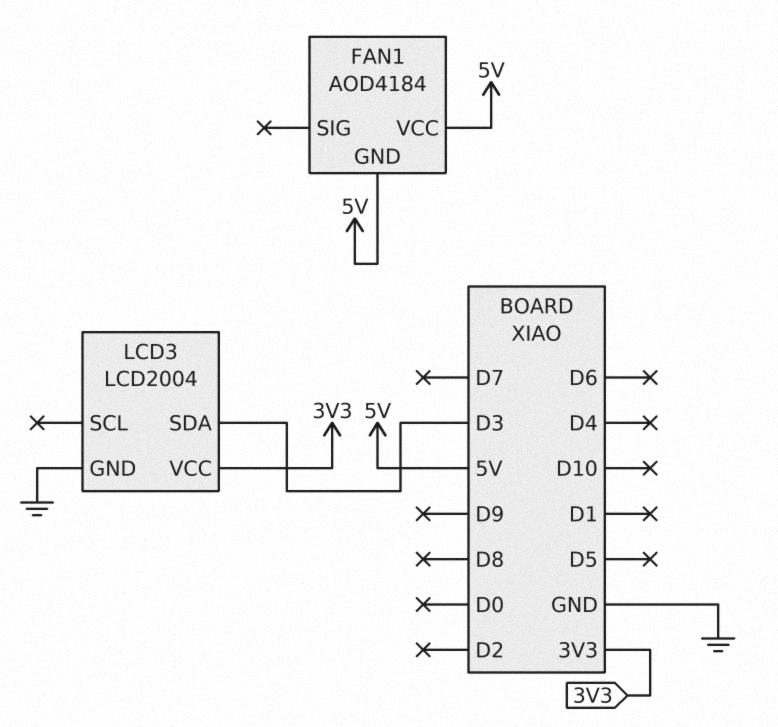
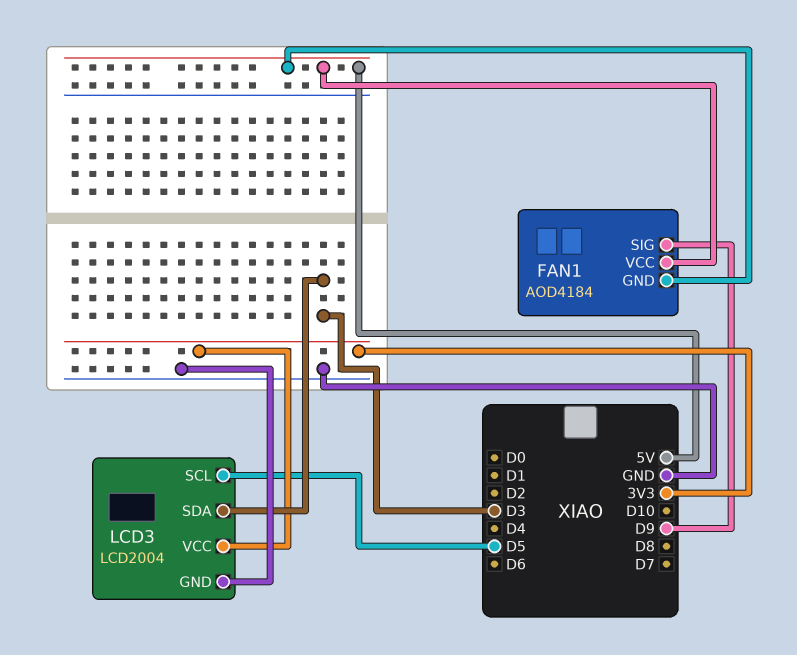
FAN1 pin SIG: none -> D9
LCD3 pin SCL: none -> D5

